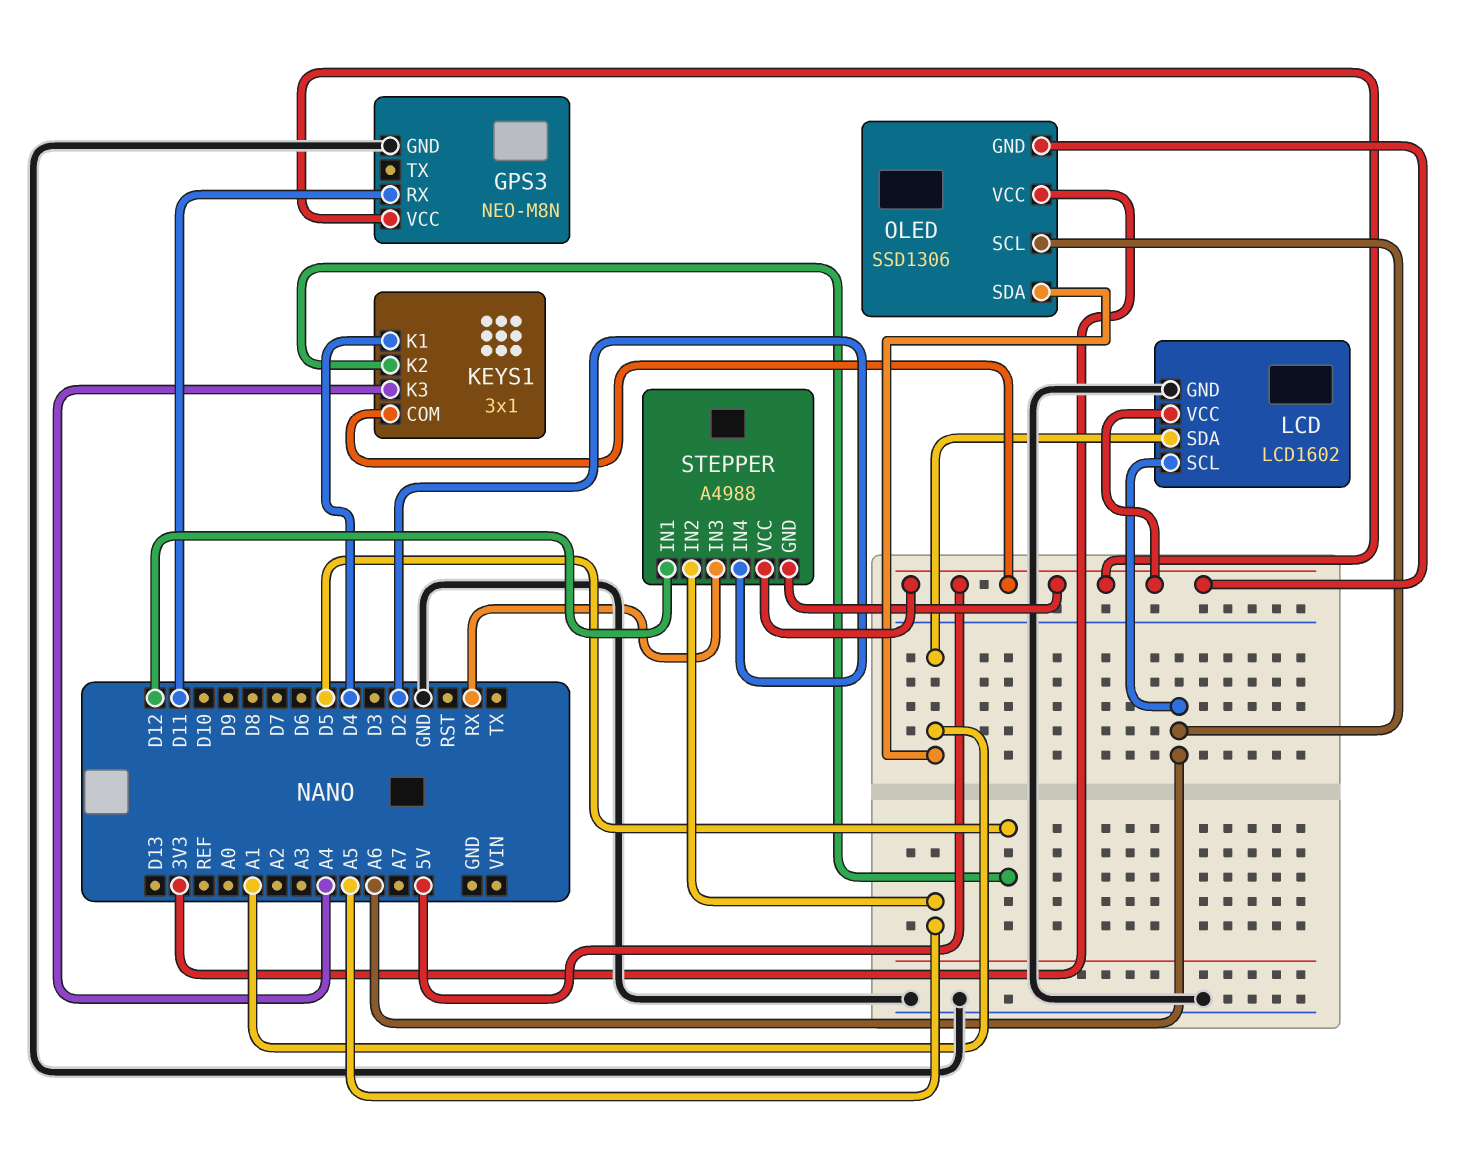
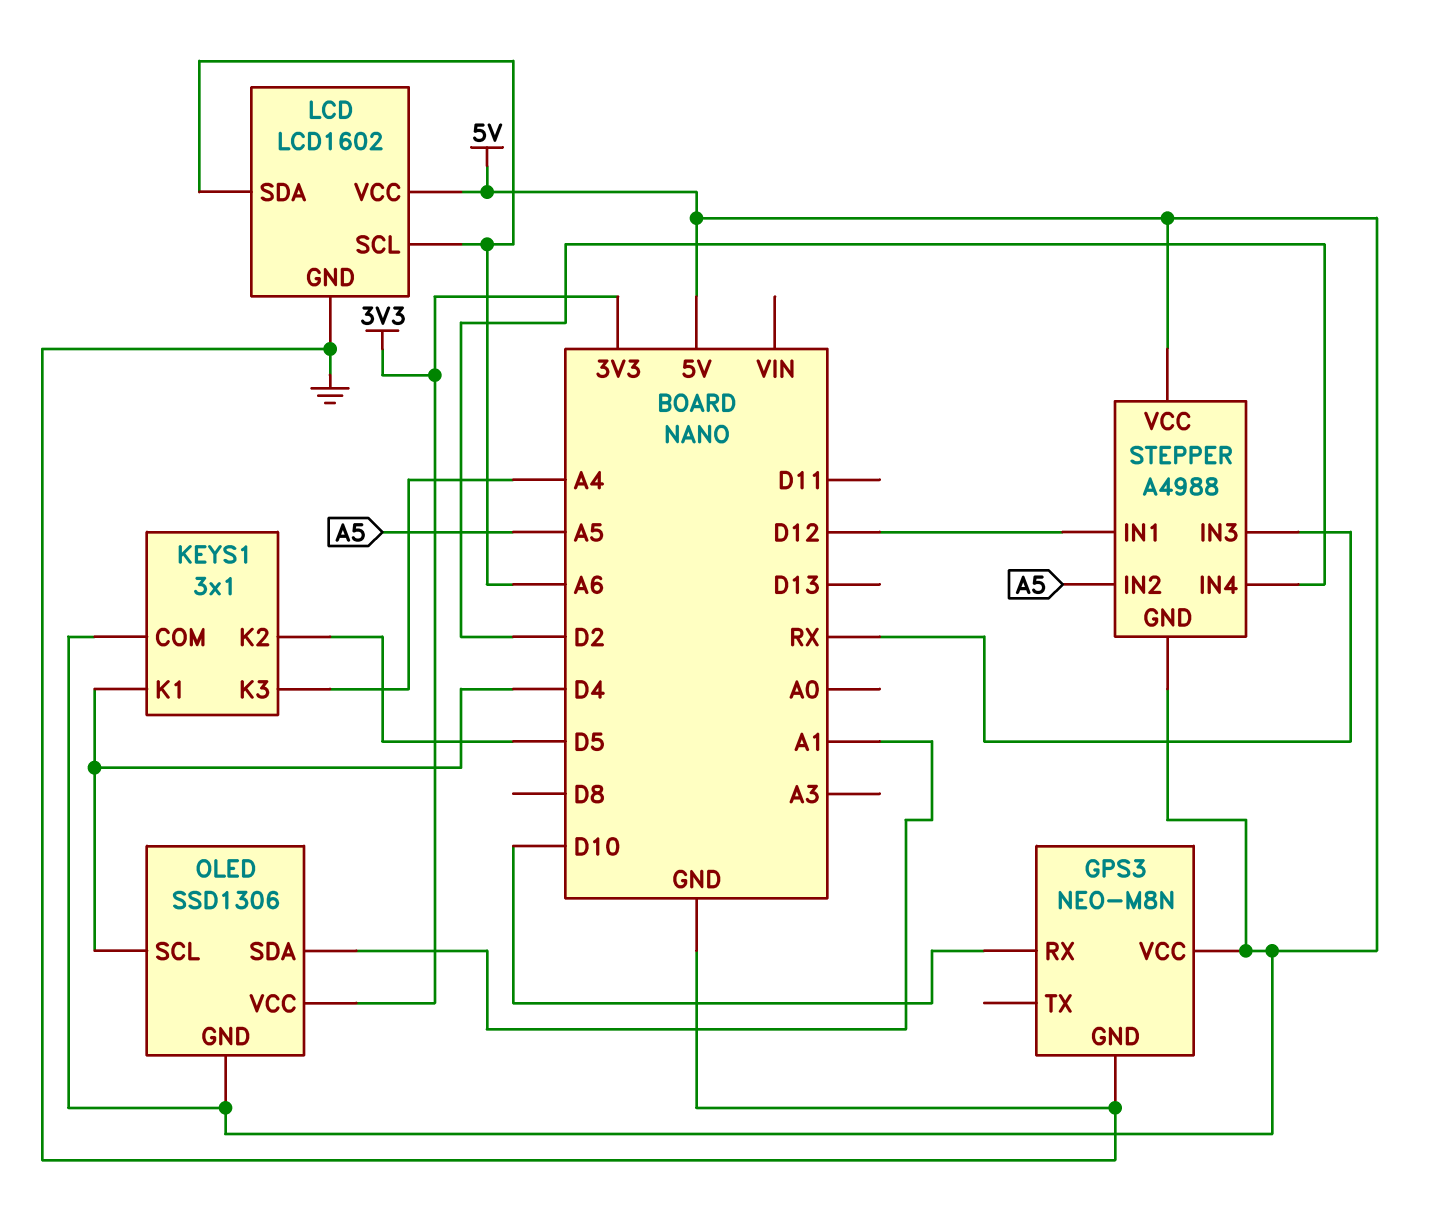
GPS3 pin RX: D11 -> D10
LCD pin SDA: A1 -> A6
OLED pin SCL: A6 -> D4

